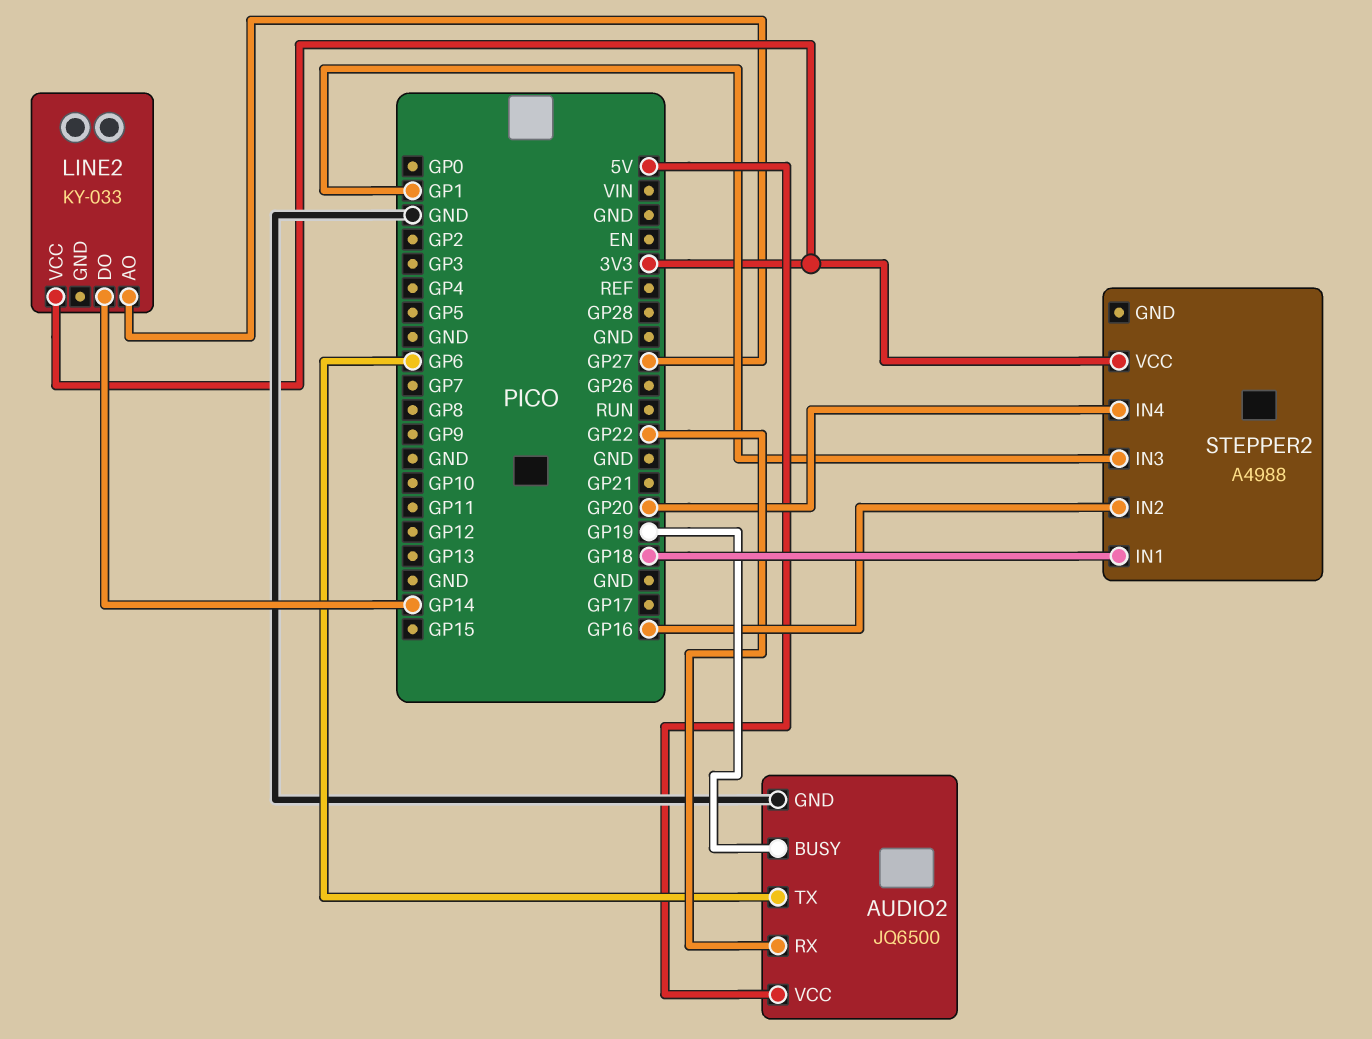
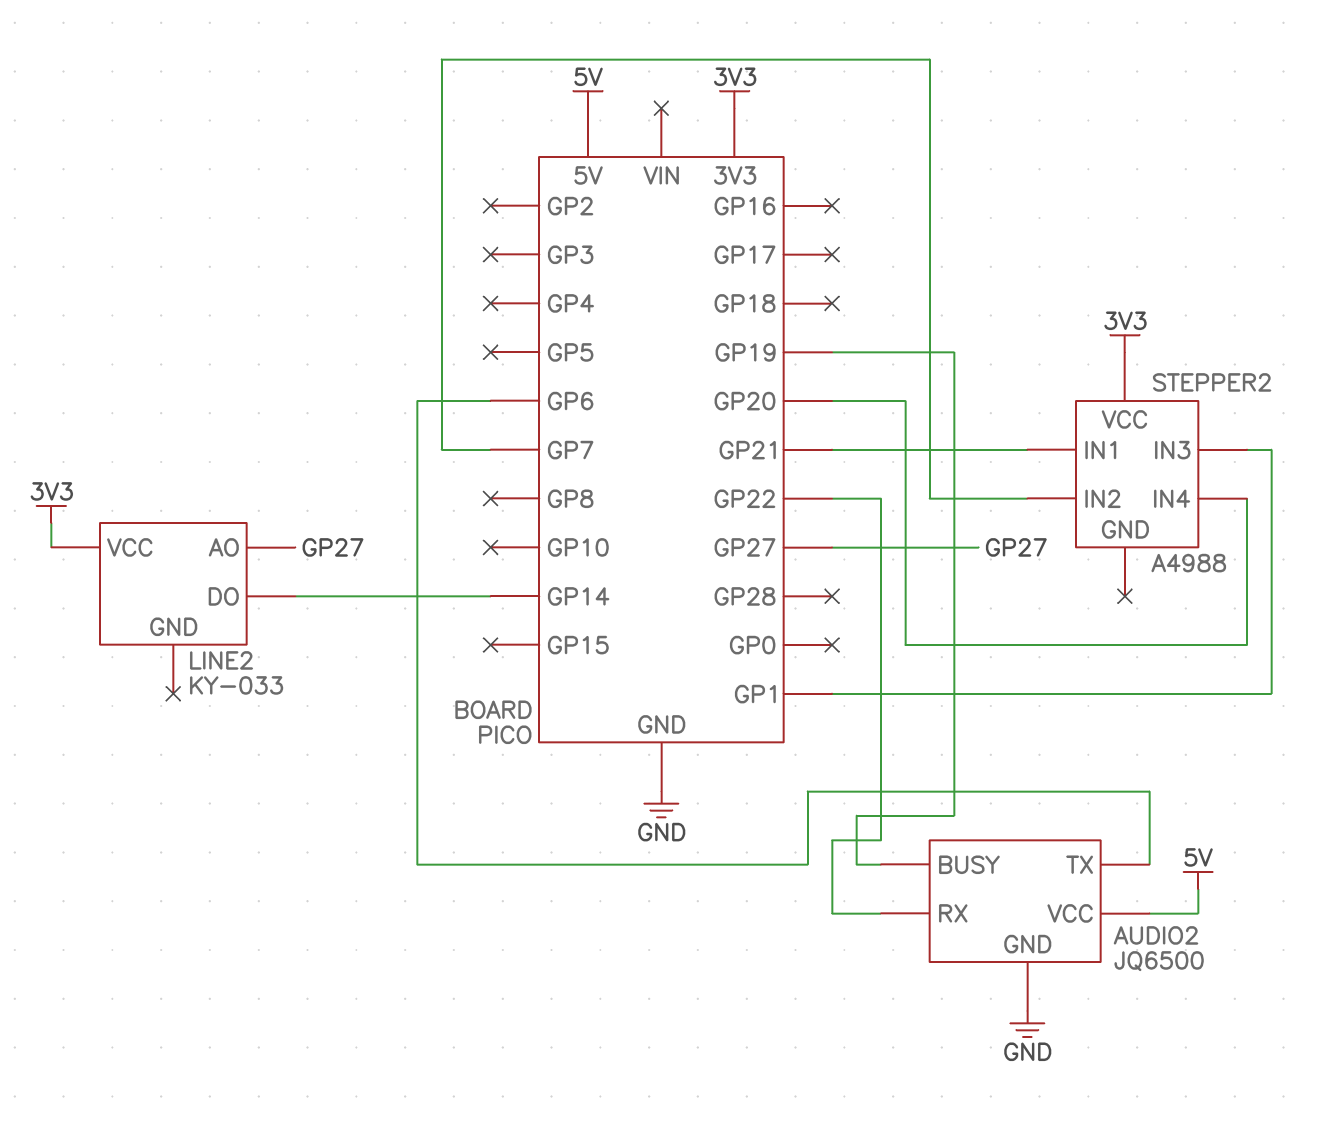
STEPPER2 pin IN1: GP18 -> GP21
STEPPER2 pin IN2: GP16 -> GP7

